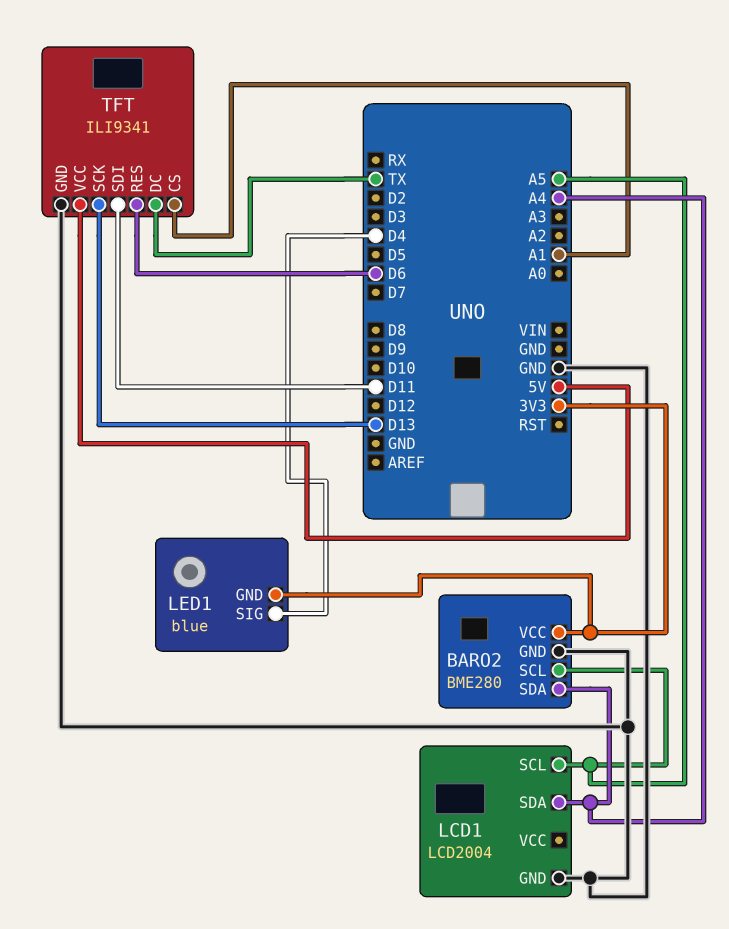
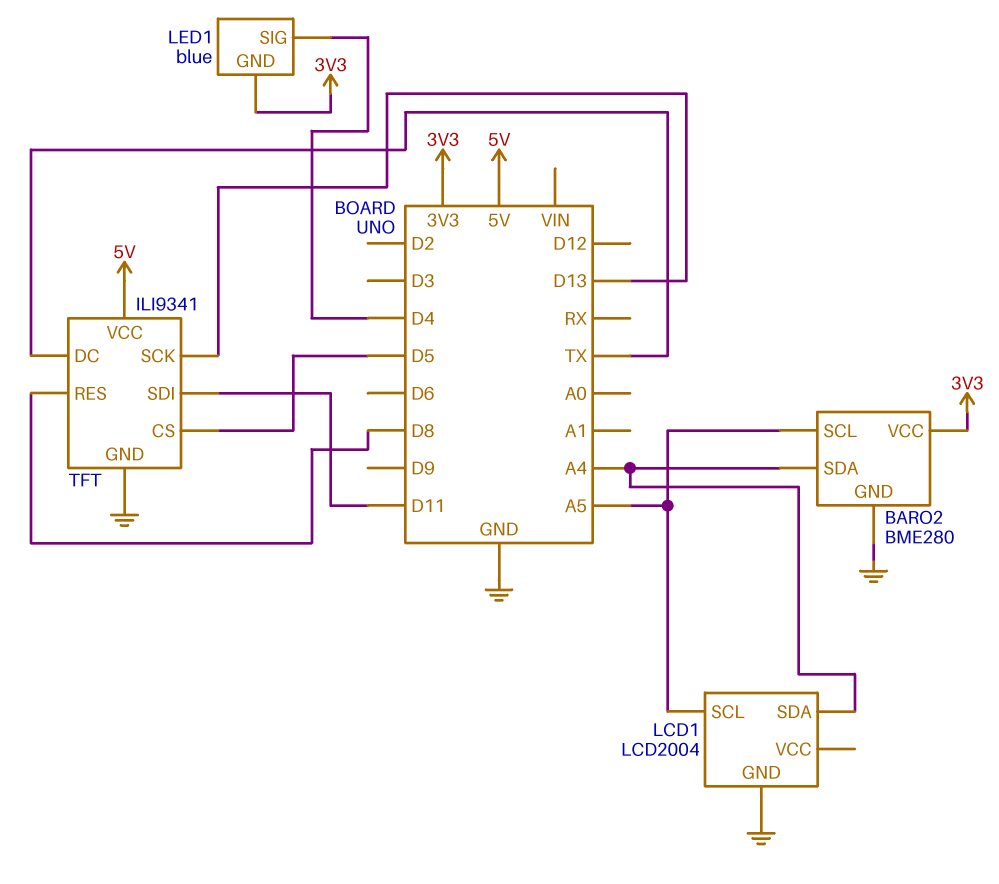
TFT pin CS: A1 -> D5
TFT pin RES: D6 -> D8

